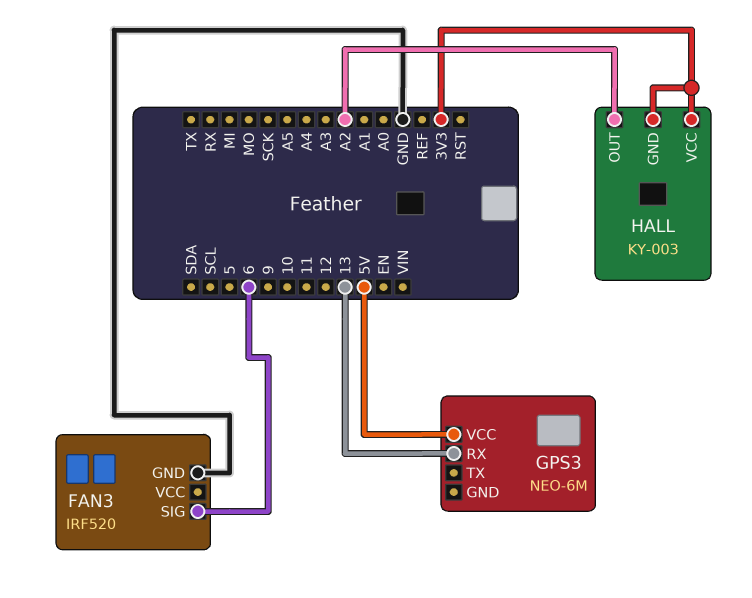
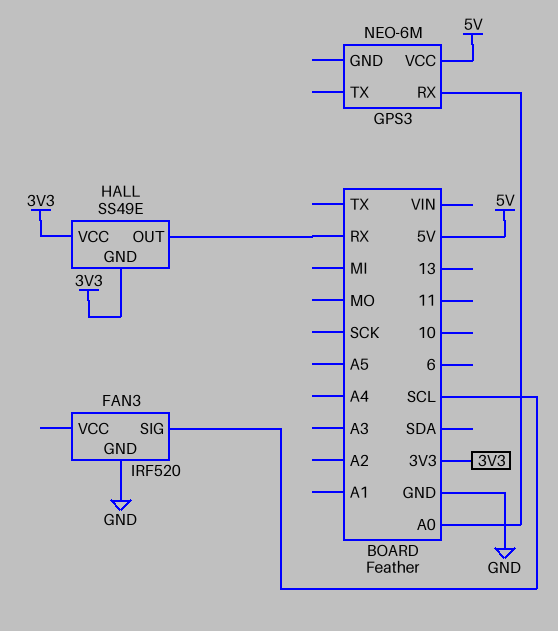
FAN3 pin SIG: 6 -> SCL
GPS3 pin RX: 13 -> A0
HALL: KY-003 -> SS49E
HALL pin OUT: A2 -> RX

